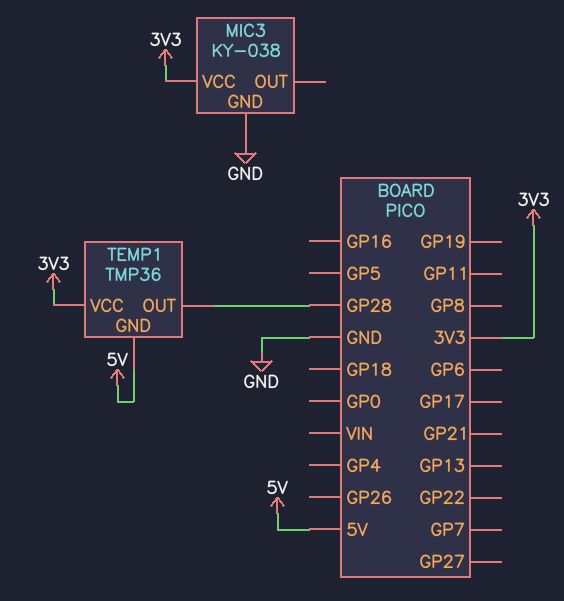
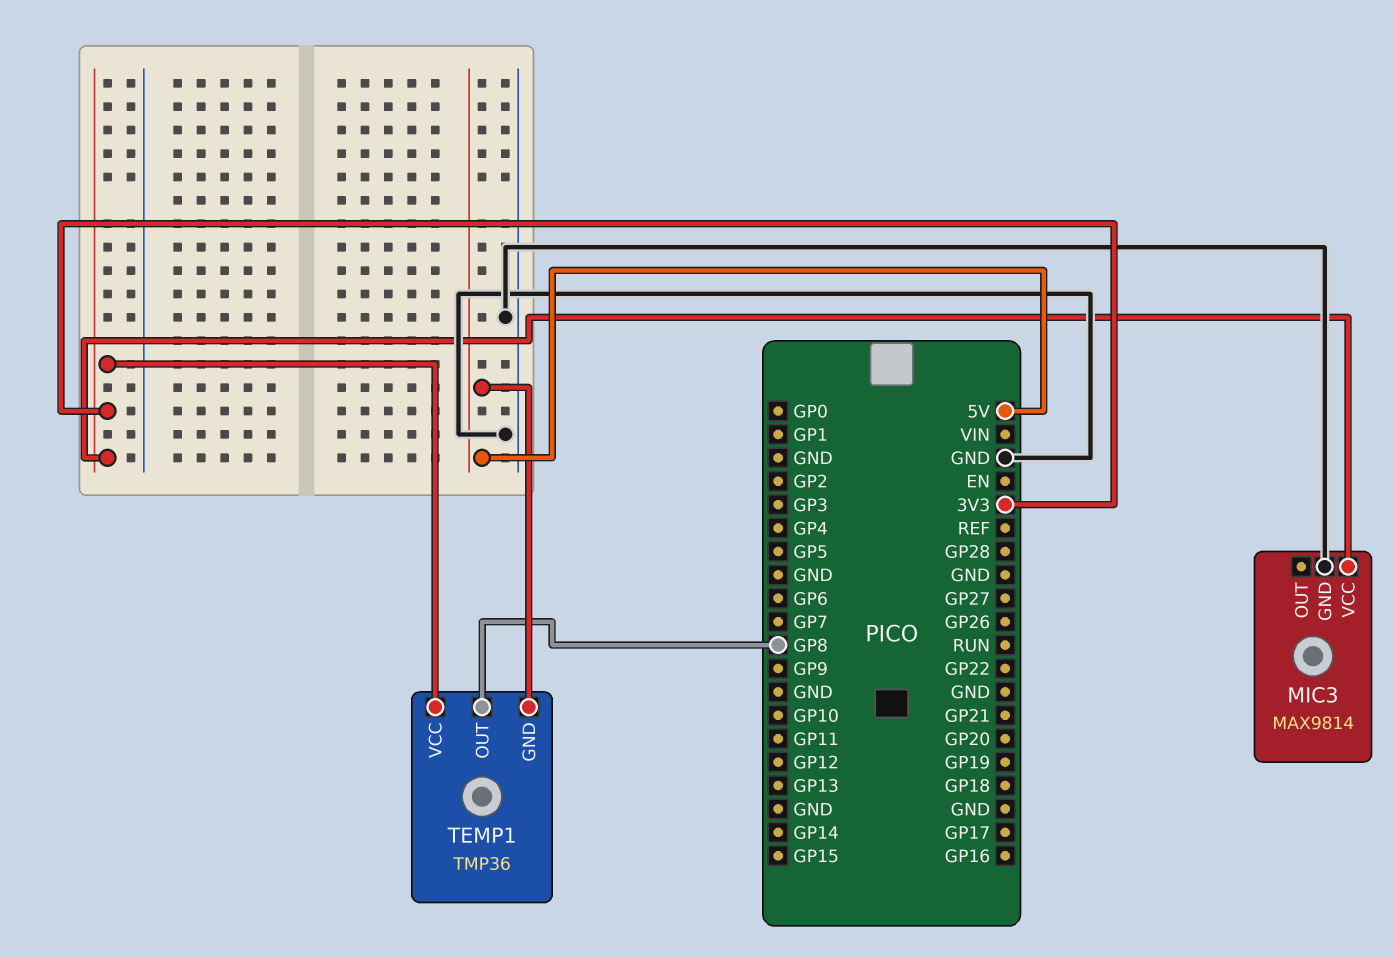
MIC3: KY-038 -> MAX9814
TEMP1 pin OUT: GP28 -> GP8

